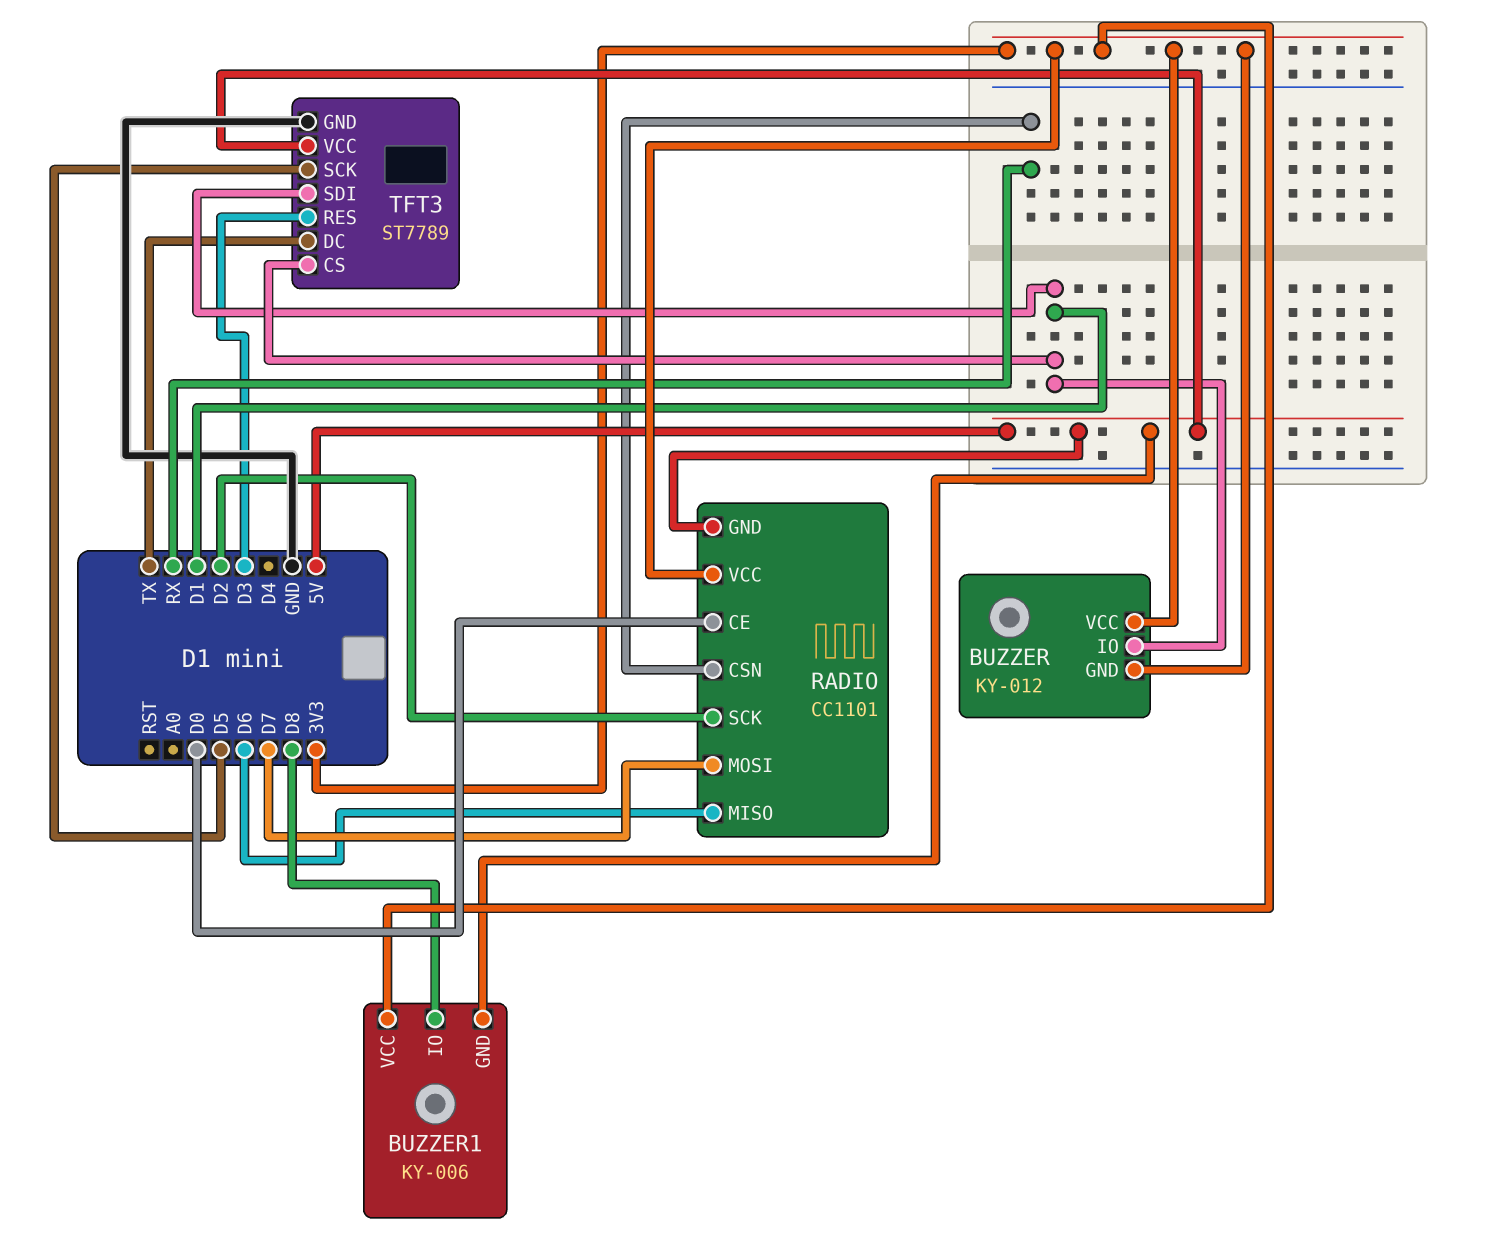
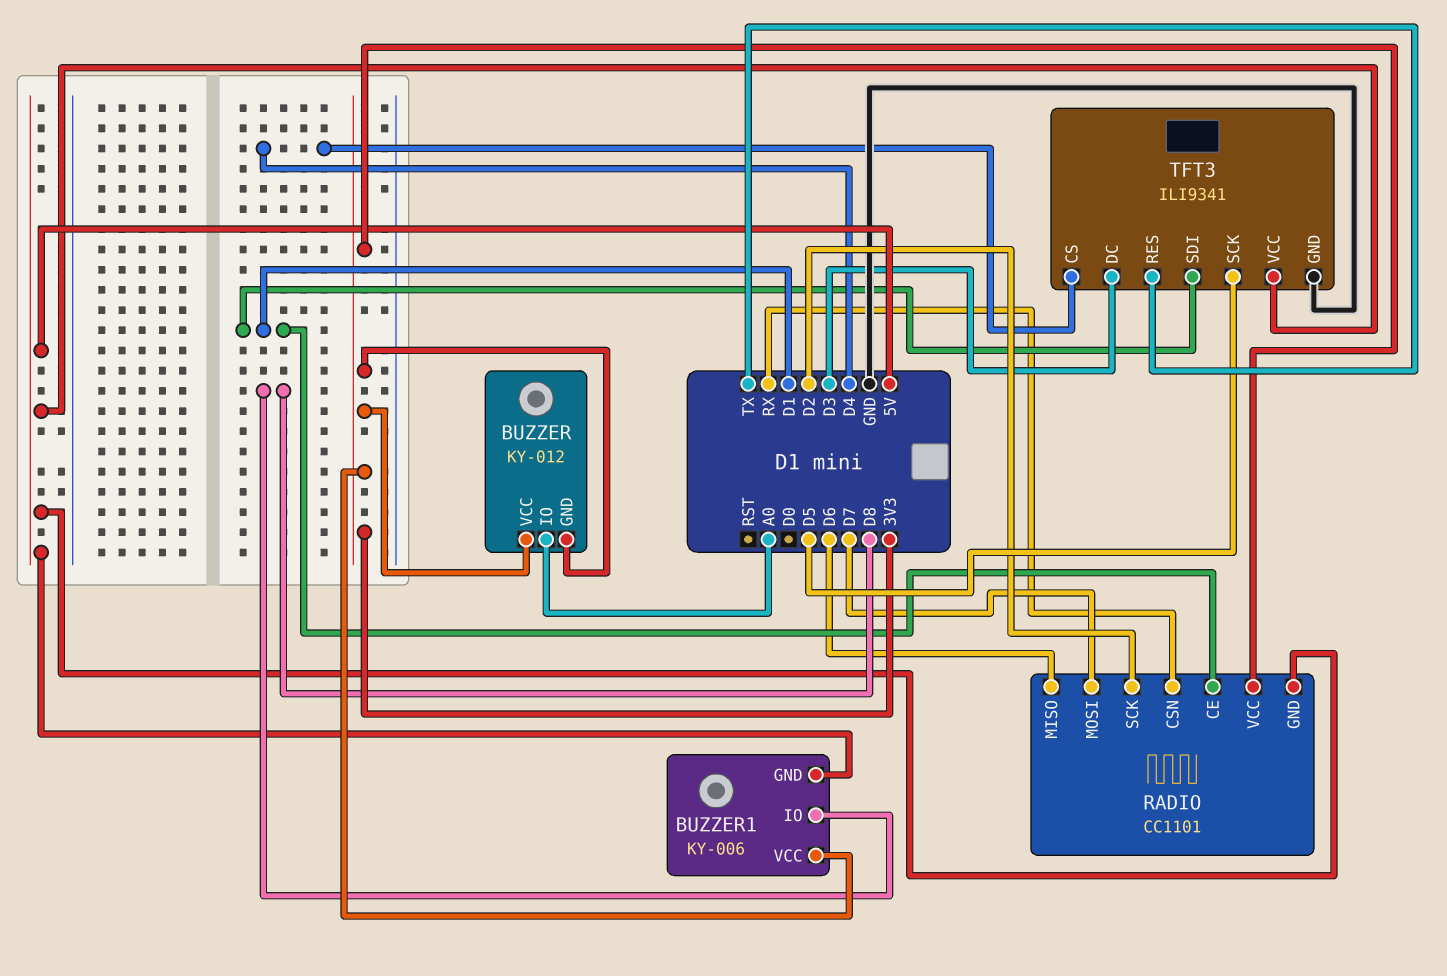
BUZZER pin IO: D1 -> A0
RADIO pin CE: D0 -> D1
TFT3: ST7789 -> ILI9341
TFT3 pin CS: D1 -> D4
TFT3 pin DC: TX -> D3
TFT3 pin RES: D3 -> TX

